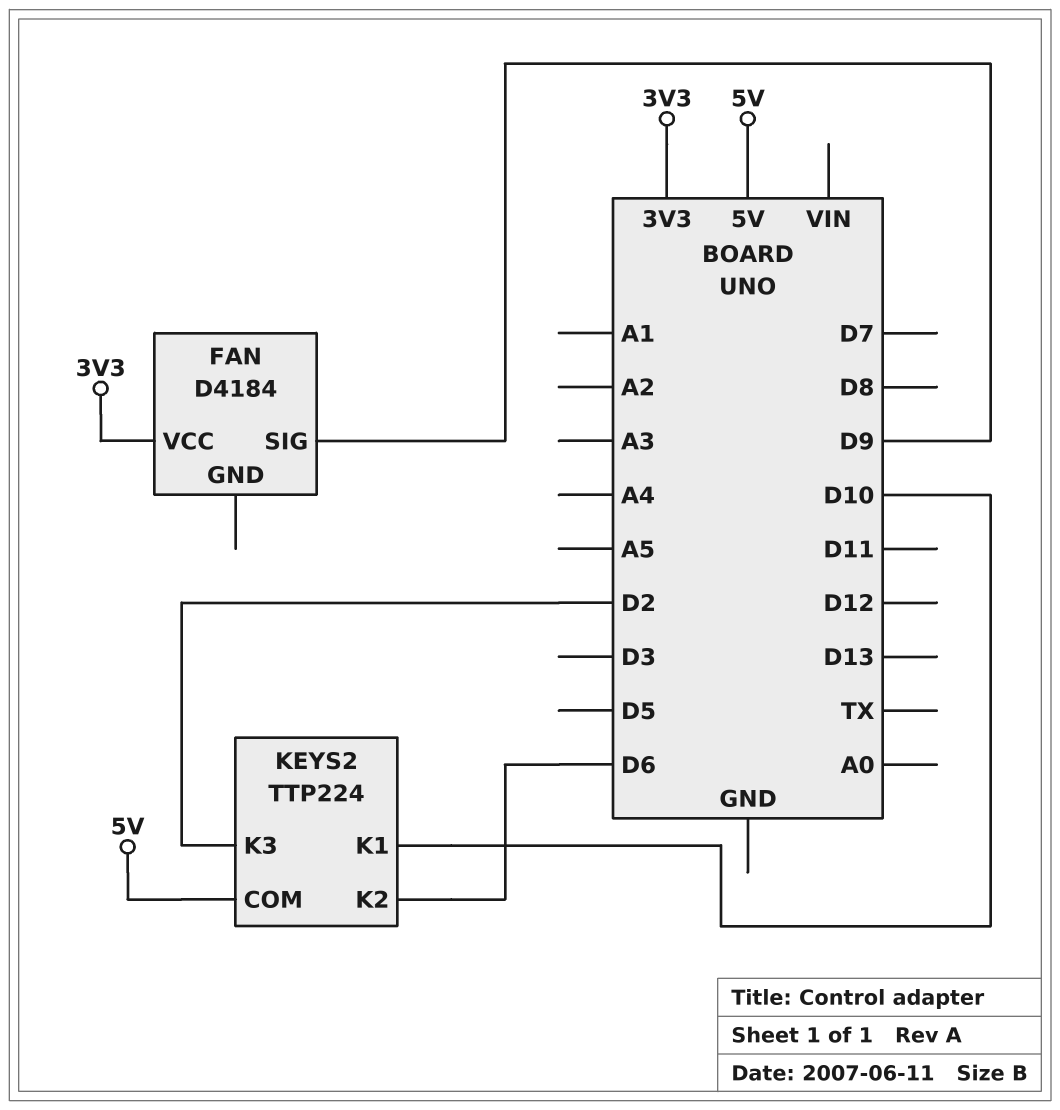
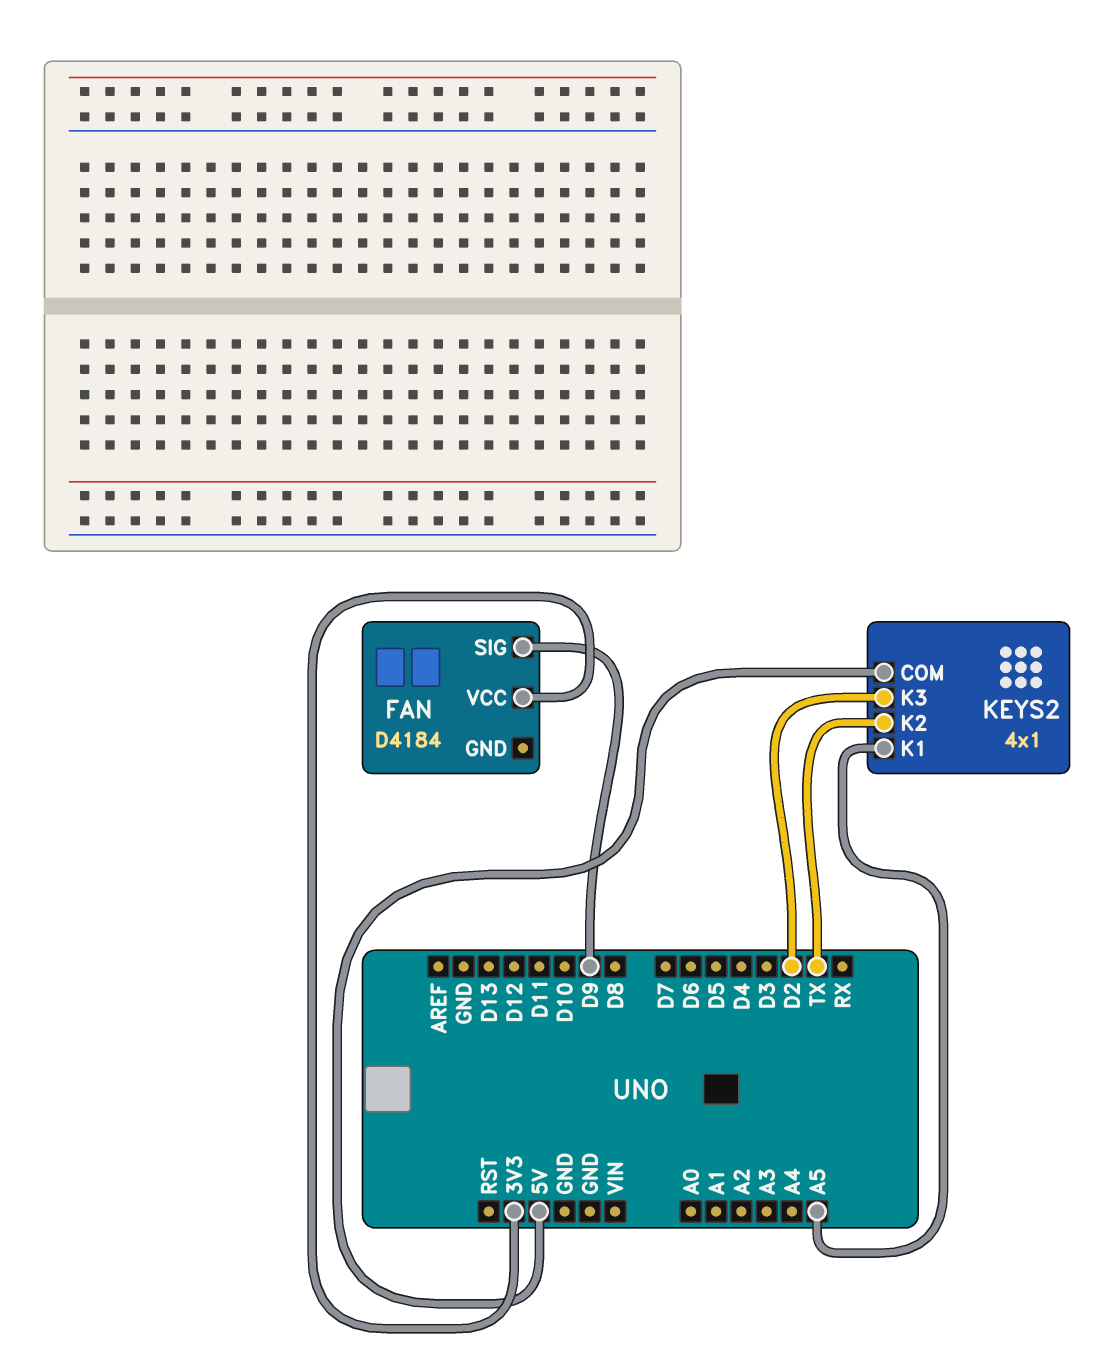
KEYS2: TTP224 -> 4x1
KEYS2 pin K1: D10 -> A5
KEYS2 pin K2: D6 -> TX

